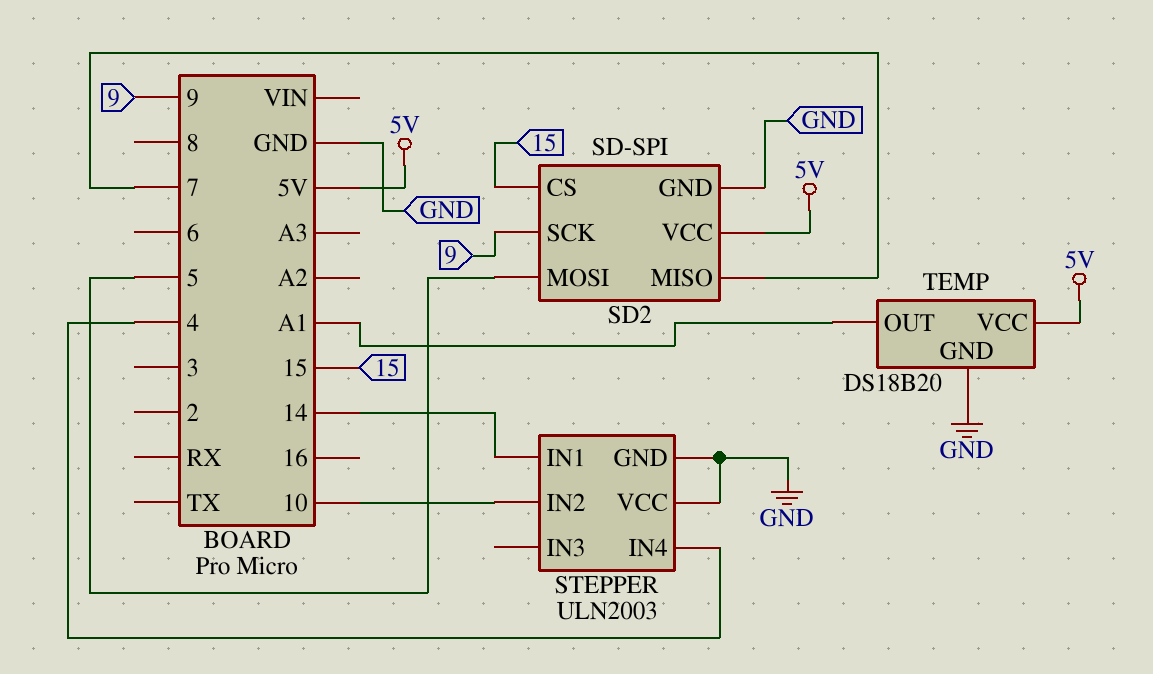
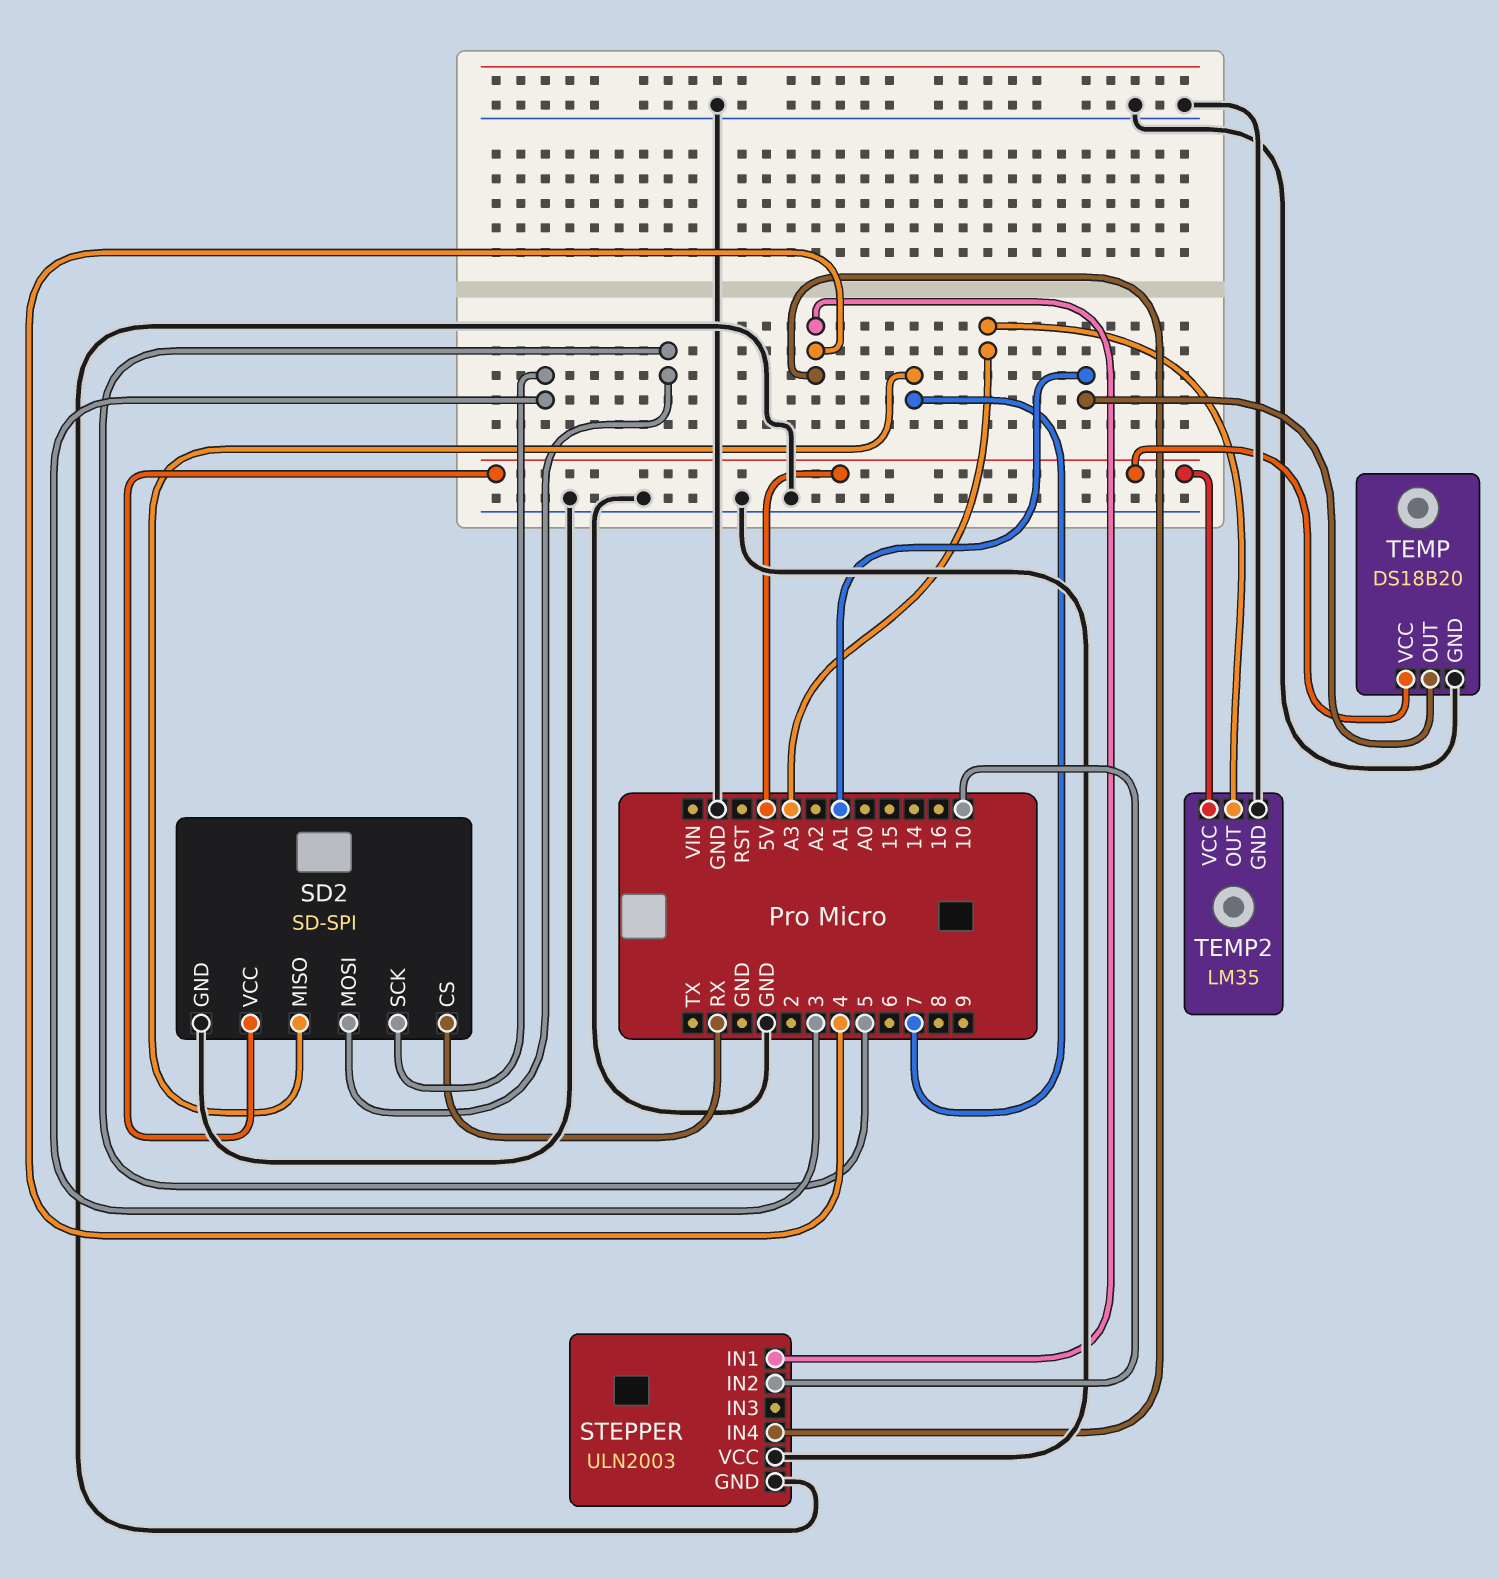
SD2 pin CS: 15 -> RX
SD2 pin SCK: 9 -> 3
STEPPER pin IN1: 14 -> 4
TEMP2: none -> LM35
TEMP2 pin GND: none -> GND
TEMP2 pin OUT: none -> A3
TEMP2 pin VCC: none -> 5V

